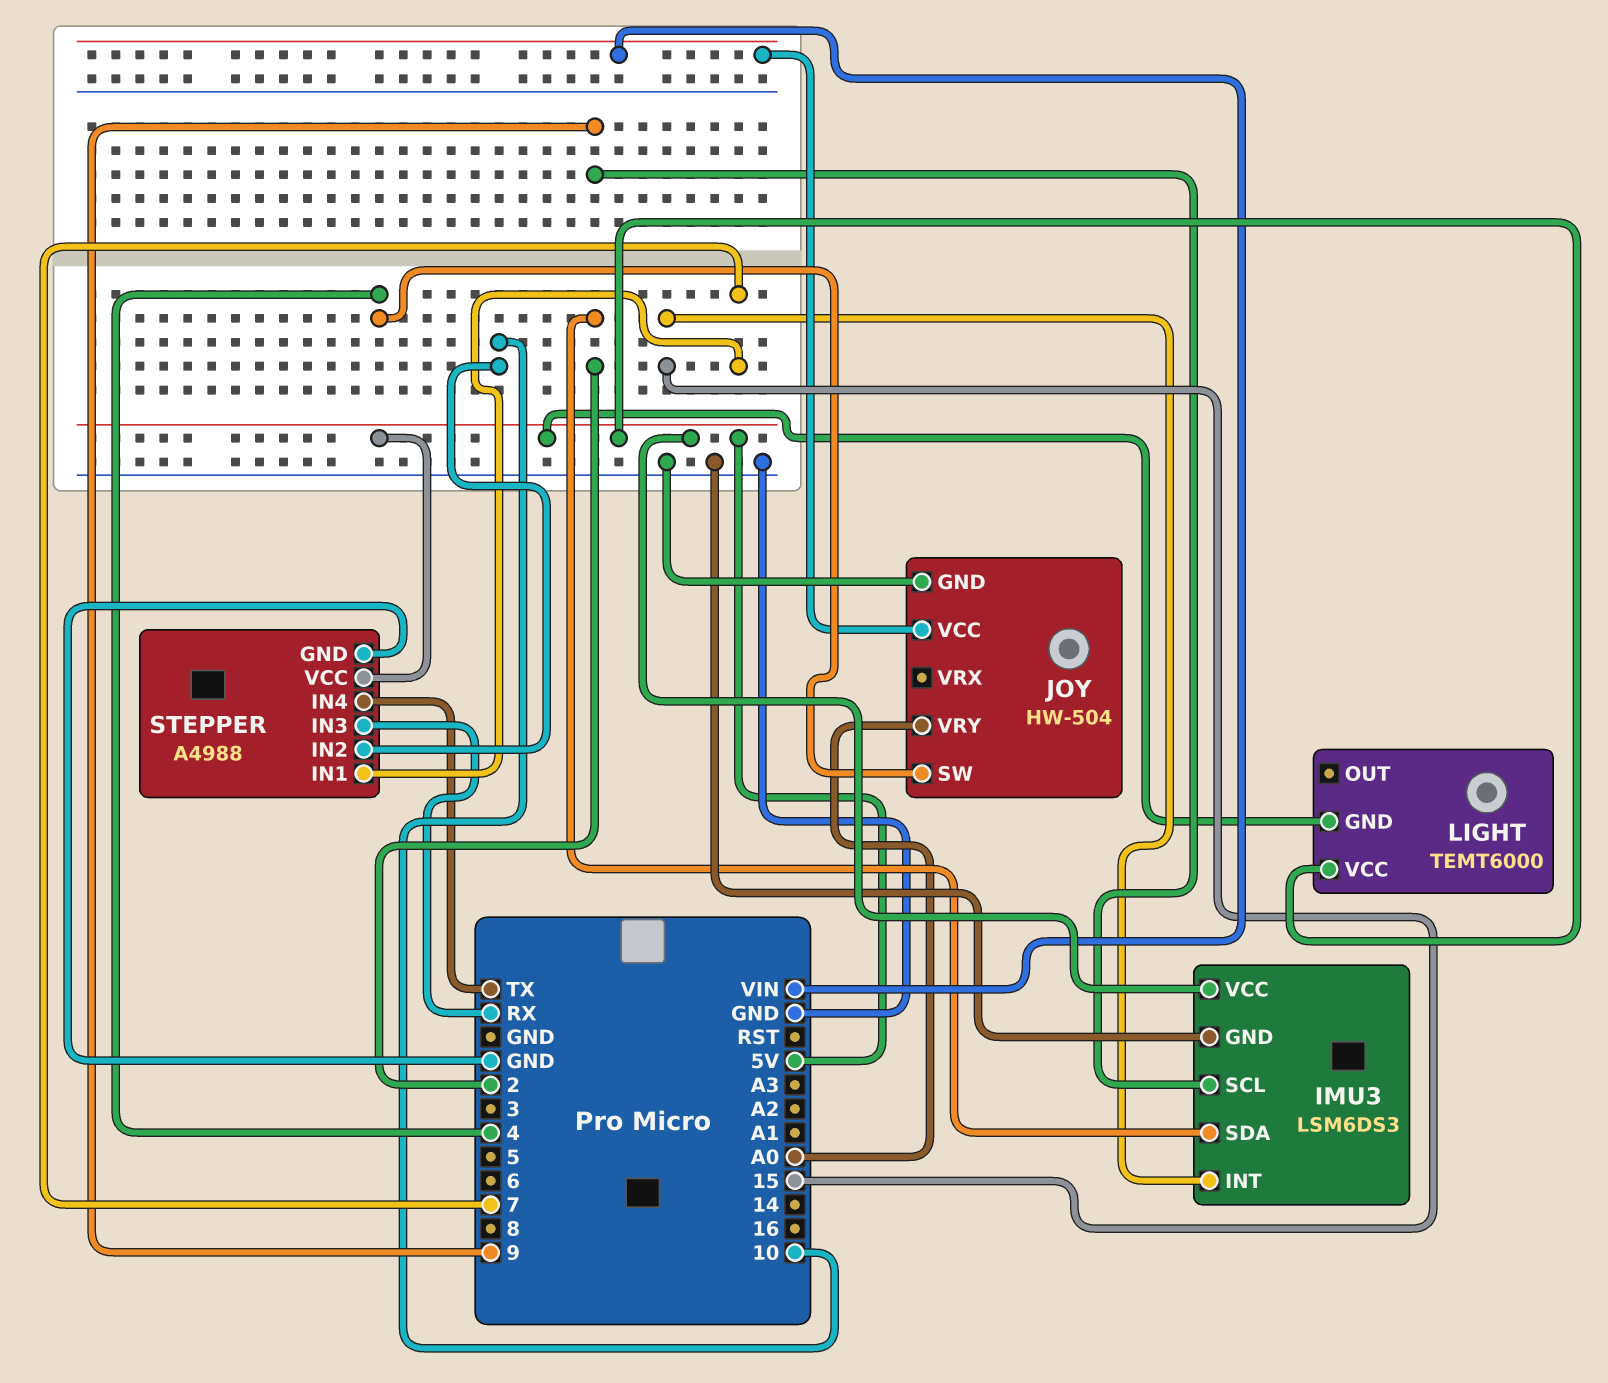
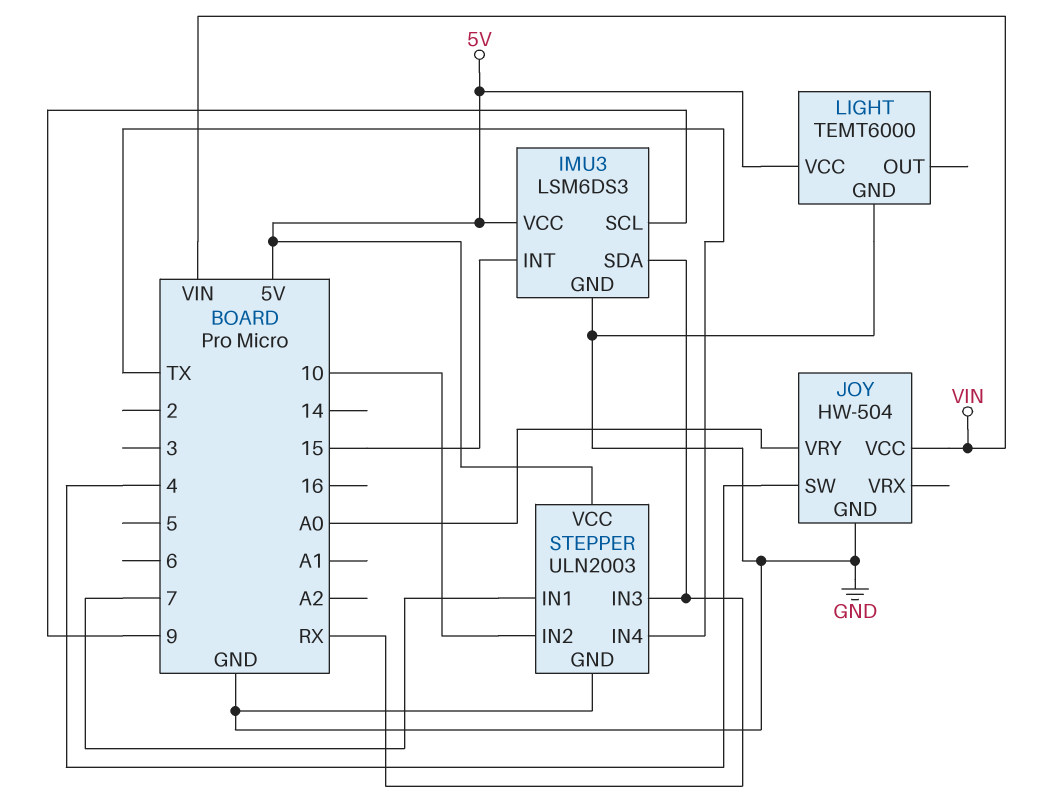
IMU3 pin SDA: 2 -> RX
LIGHT pin GND: 5V -> GND
STEPPER: A4988 -> ULN2003

